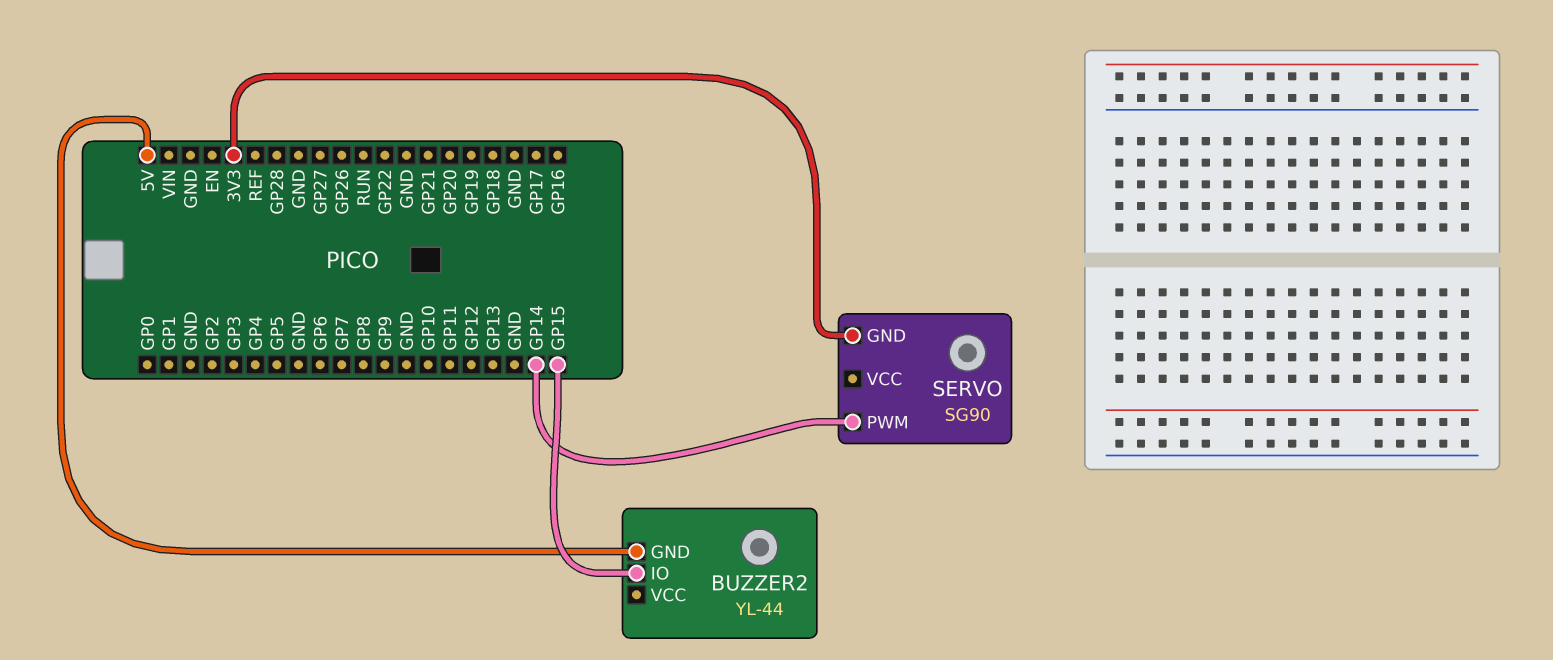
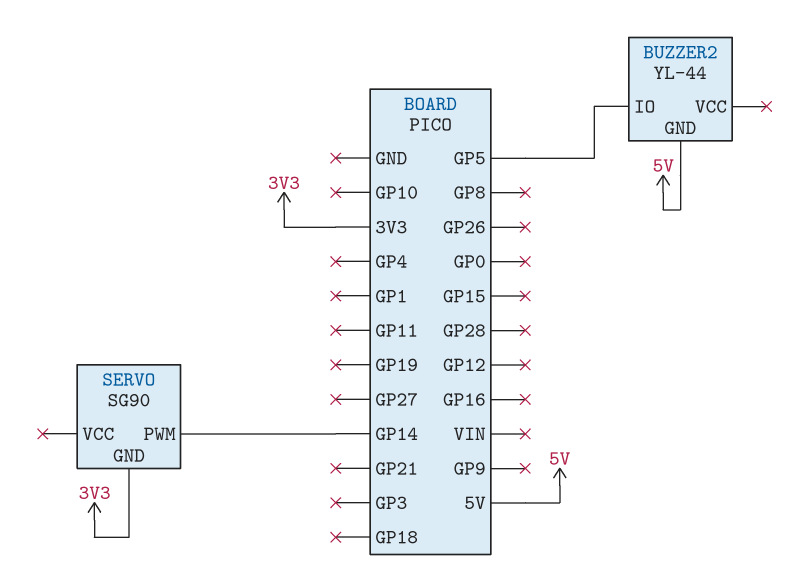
BUZZER2 pin IO: GP15 -> GP5

